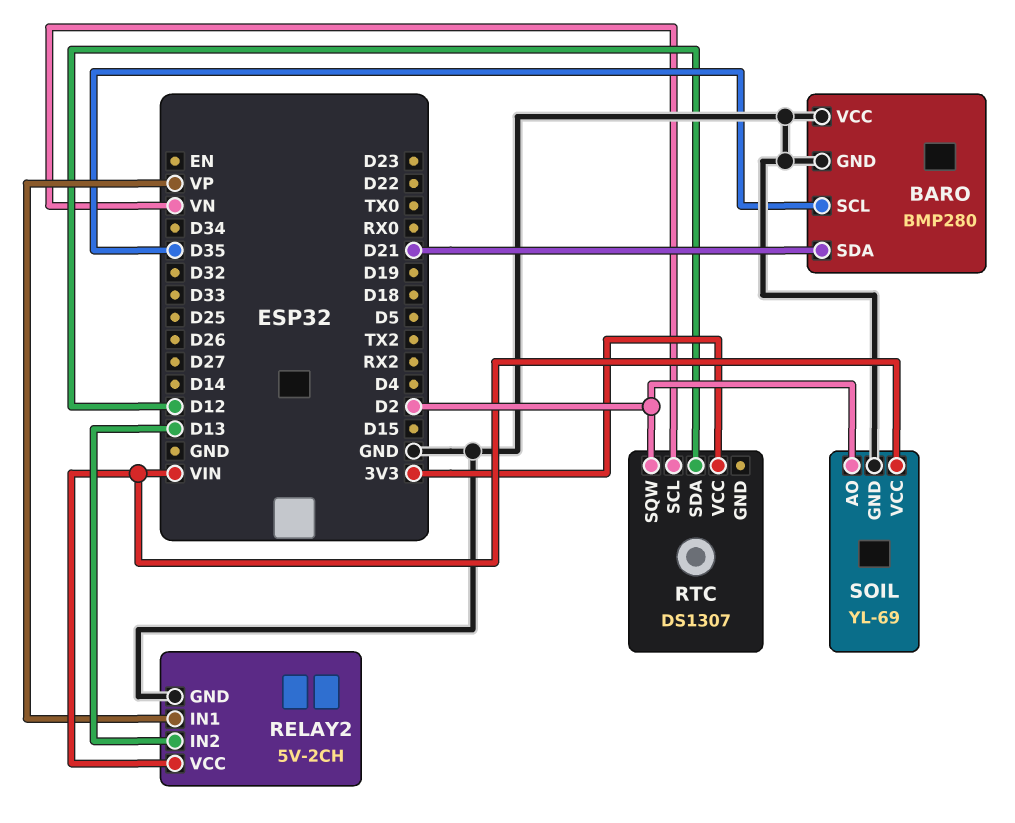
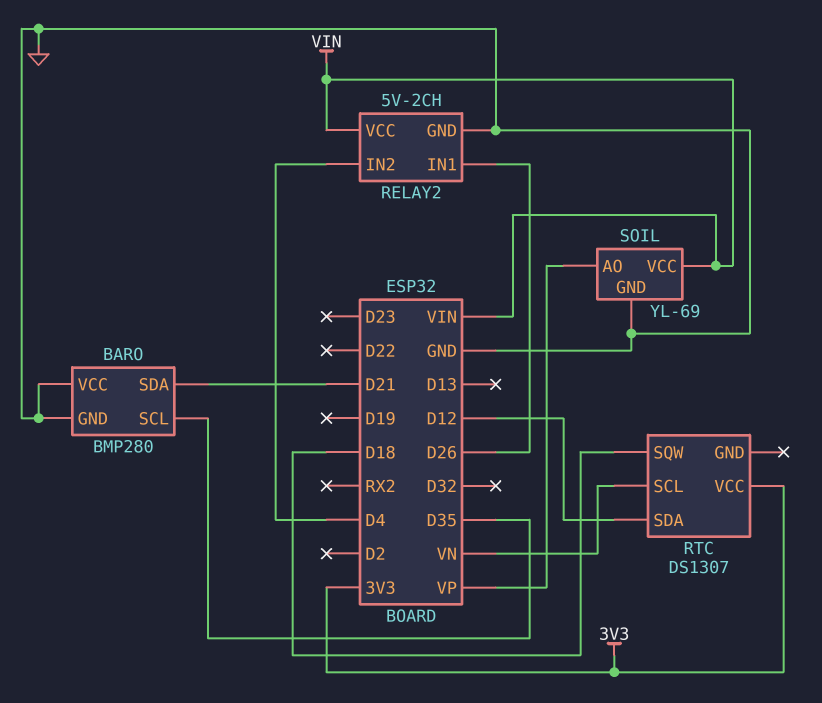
RELAY2 pin IN1: VP -> D26
RELAY2 pin IN2: D13 -> D4
RTC pin SQW: D2 -> D18
SOIL pin AO: D2 -> VP

